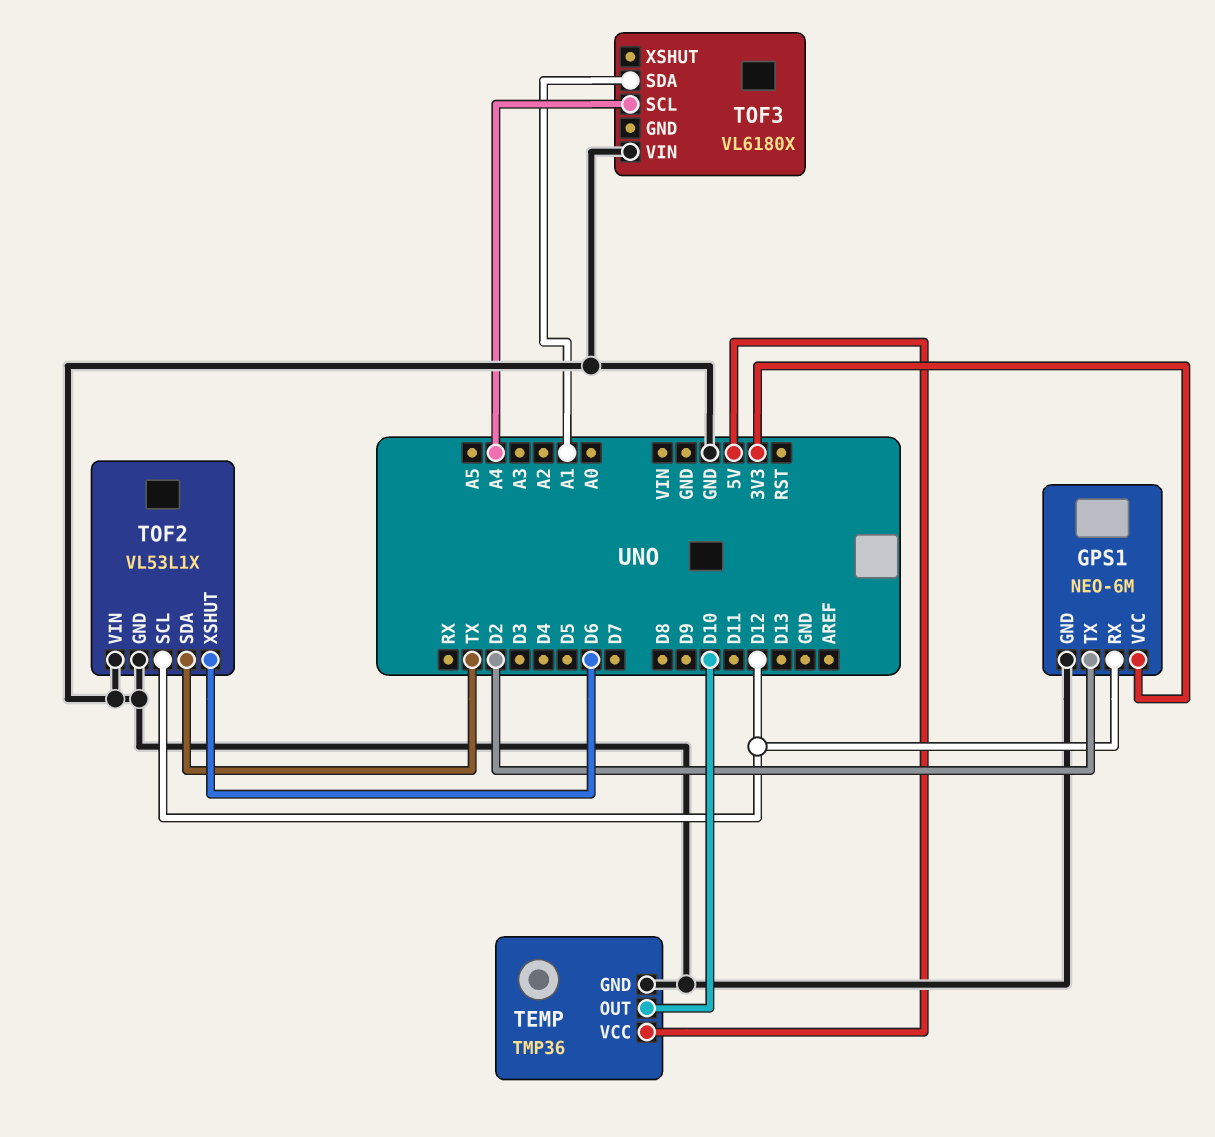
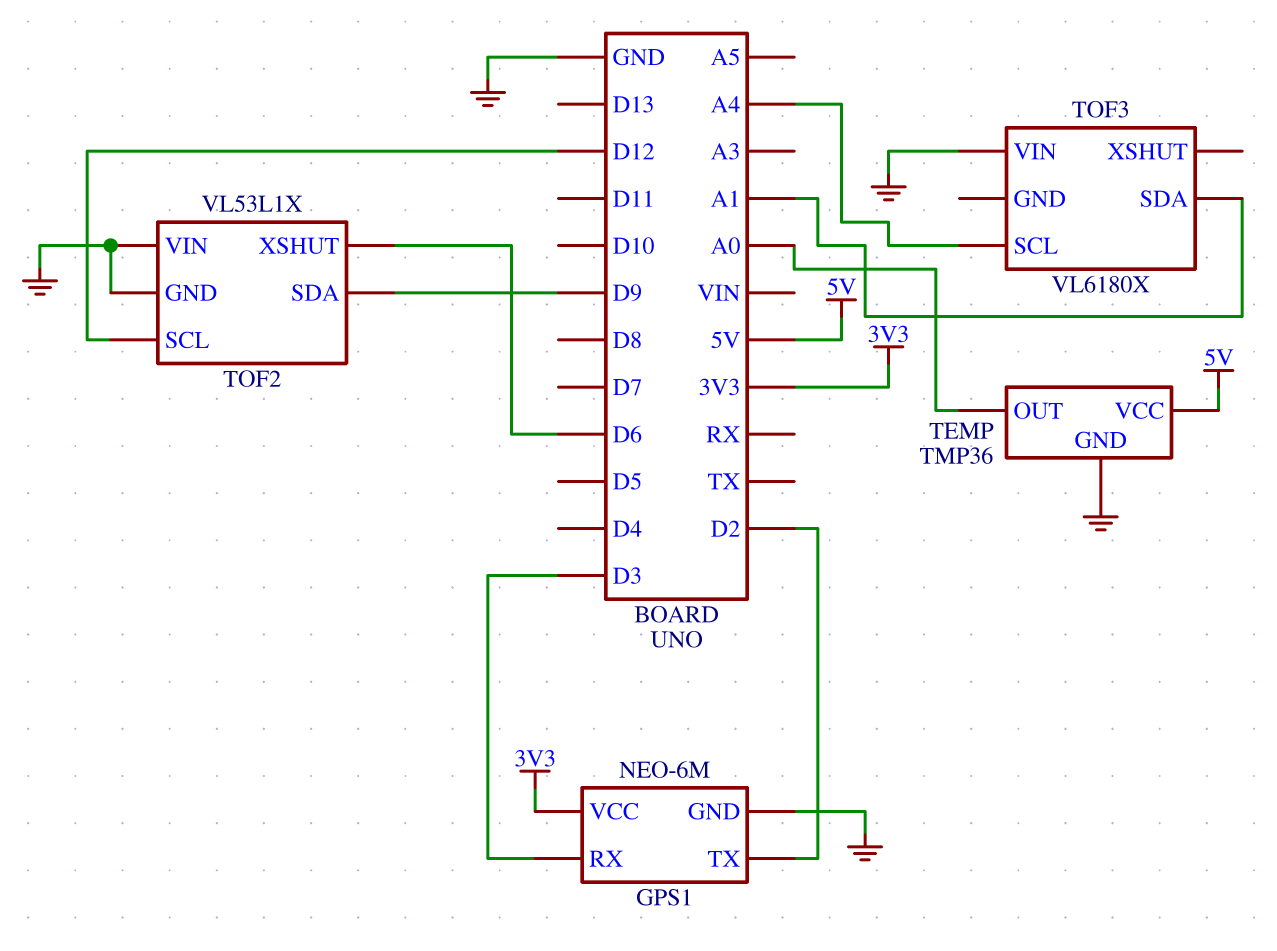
GPS1 pin RX: D12 -> D3
TEMP pin OUT: D10 -> A0
TOF2 pin SDA: TX -> D9

